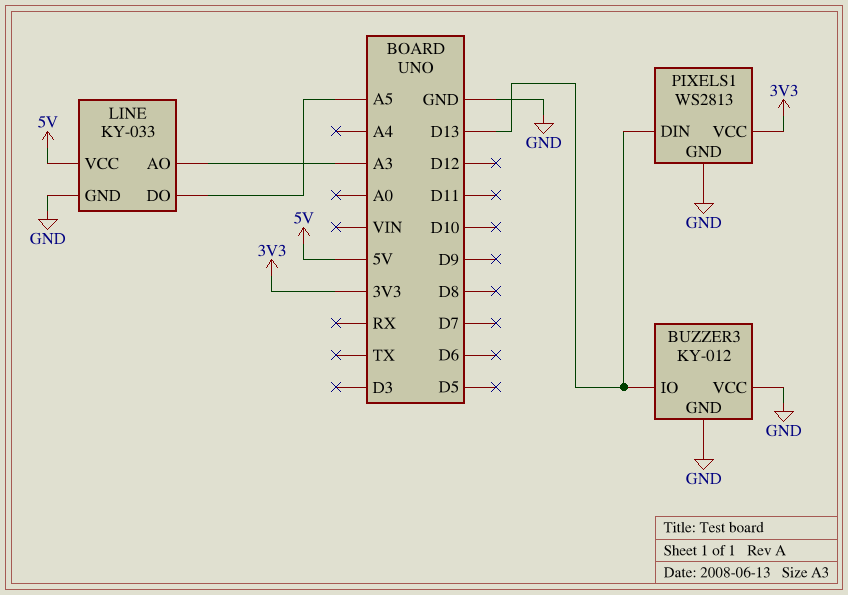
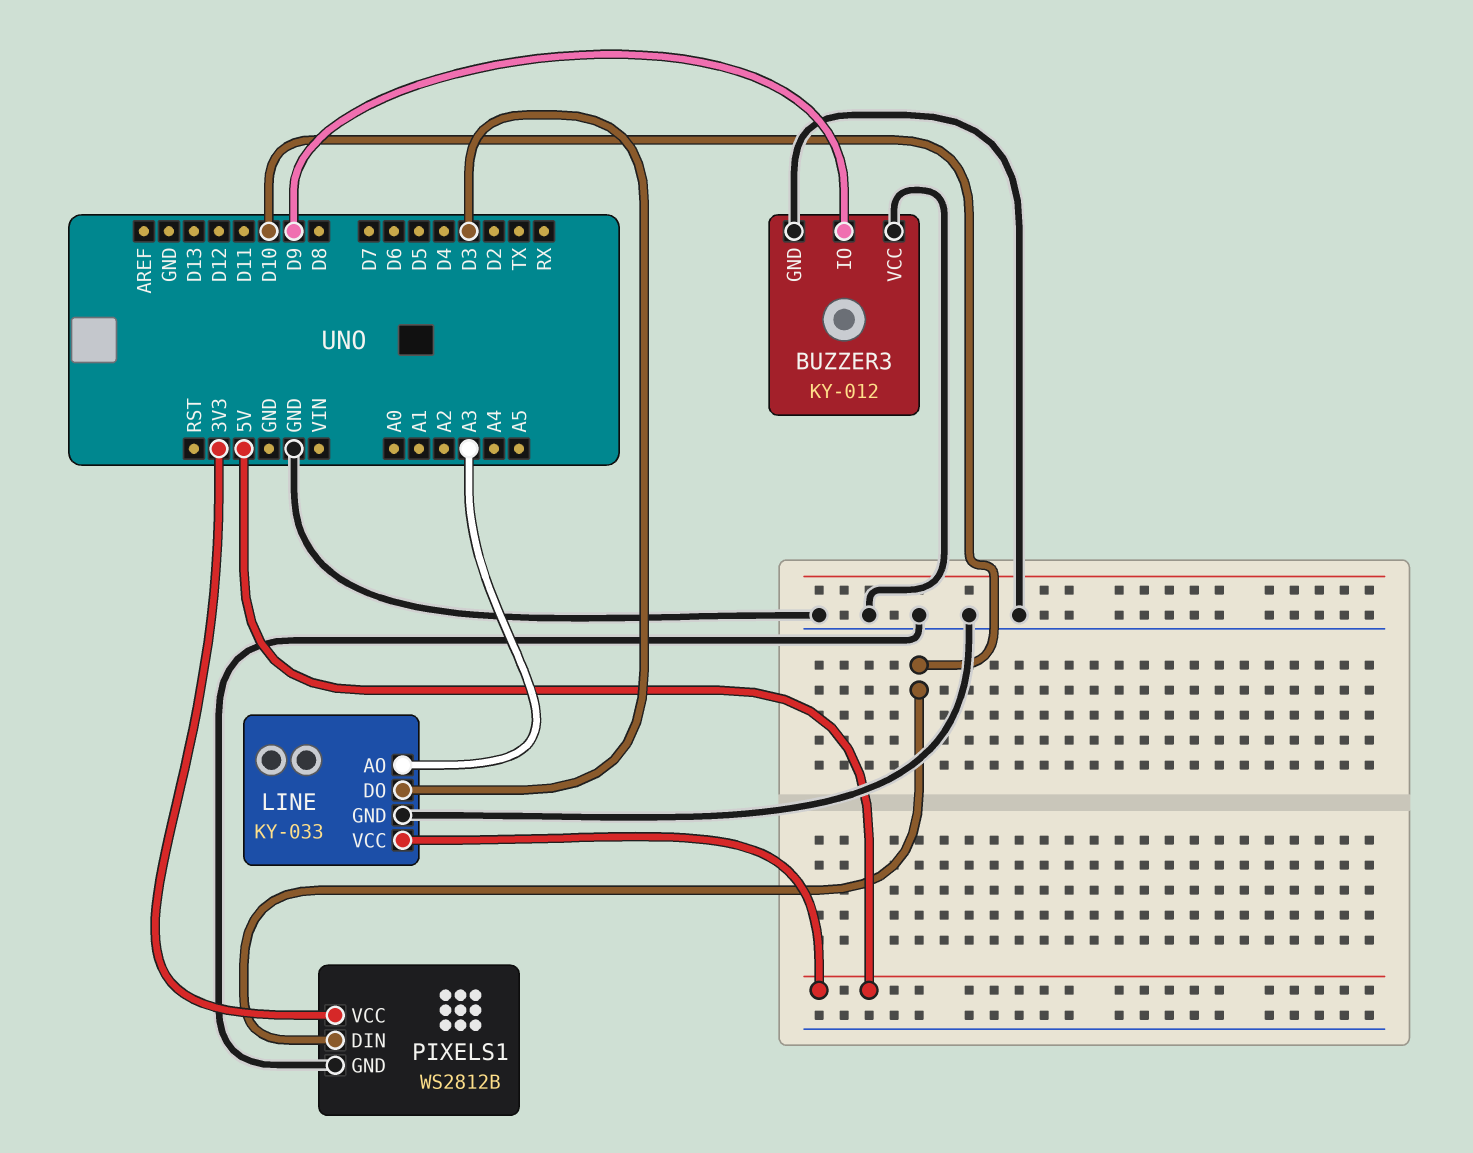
BUZZER3 pin IO: D13 -> D9
LINE pin DO: A5 -> D3
PIXELS1: WS2813 -> WS2812B
PIXELS1 pin DIN: D13 -> D10

